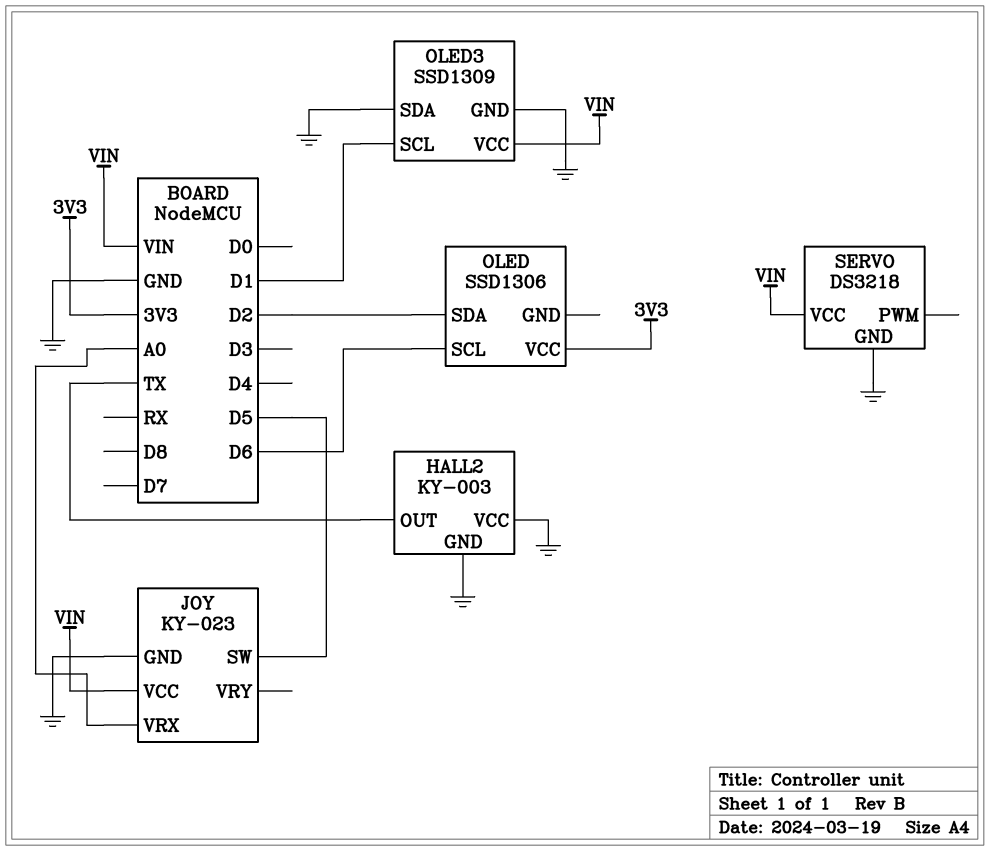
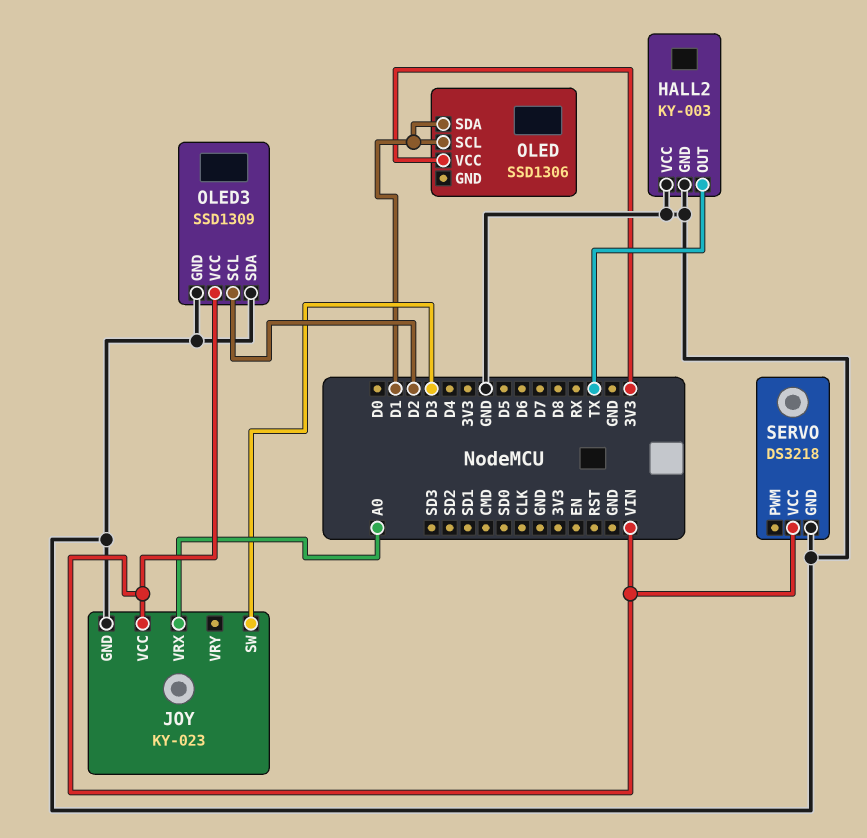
JOY pin SW: D5 -> D3
OLED pin SCL: D6 -> D1
OLED pin SDA: D2 -> D1
OLED3 pin SCL: D1 -> D2

